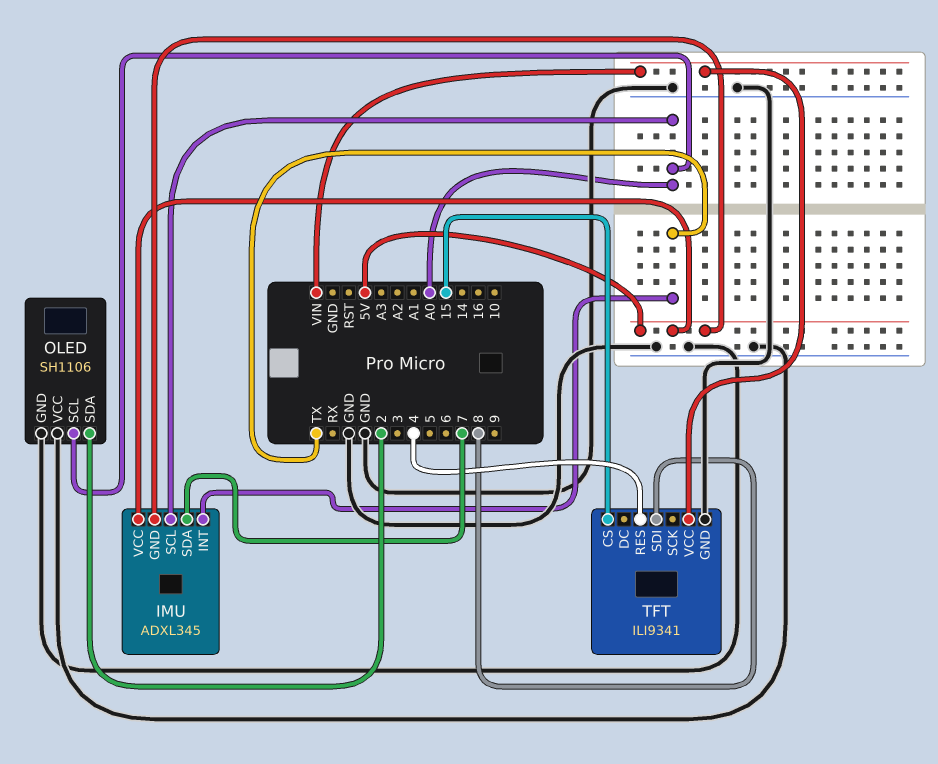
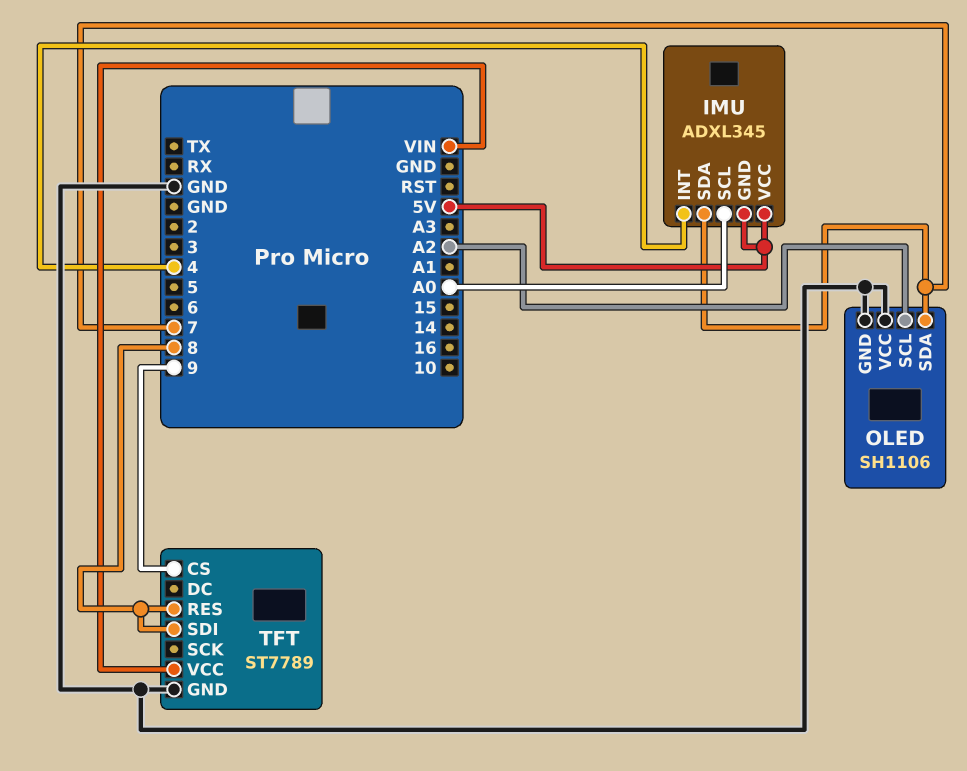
IMU pin INT: TX -> 4
OLED pin SCL: A0 -> A2
OLED pin SDA: 2 -> 7
TFT: ILI9341 -> ST7789
TFT pin CS: 15 -> 9
TFT pin RES: 4 -> 8

